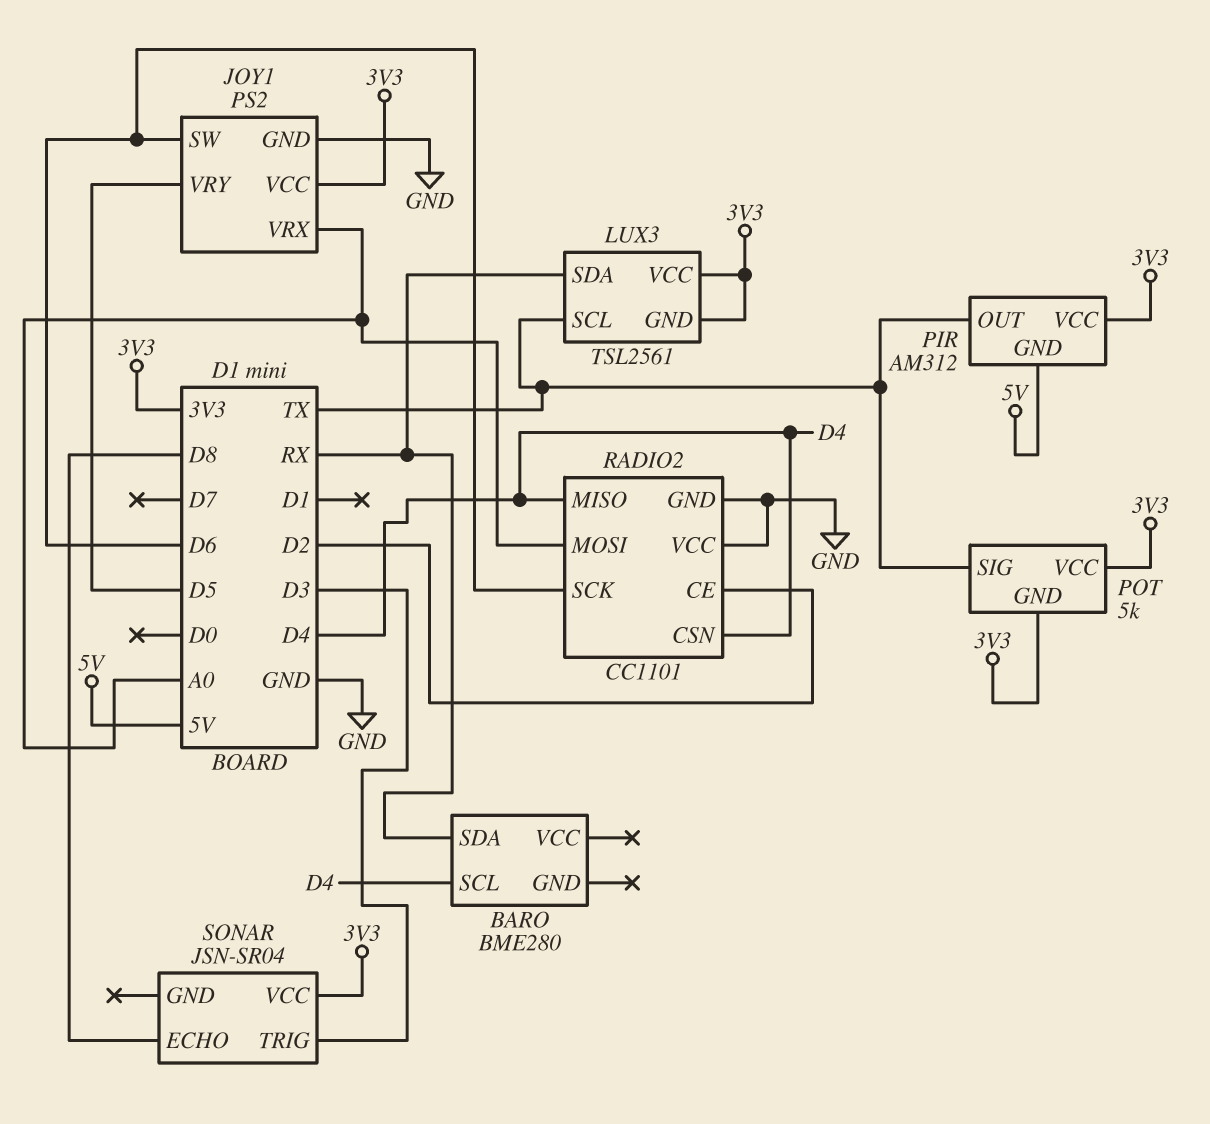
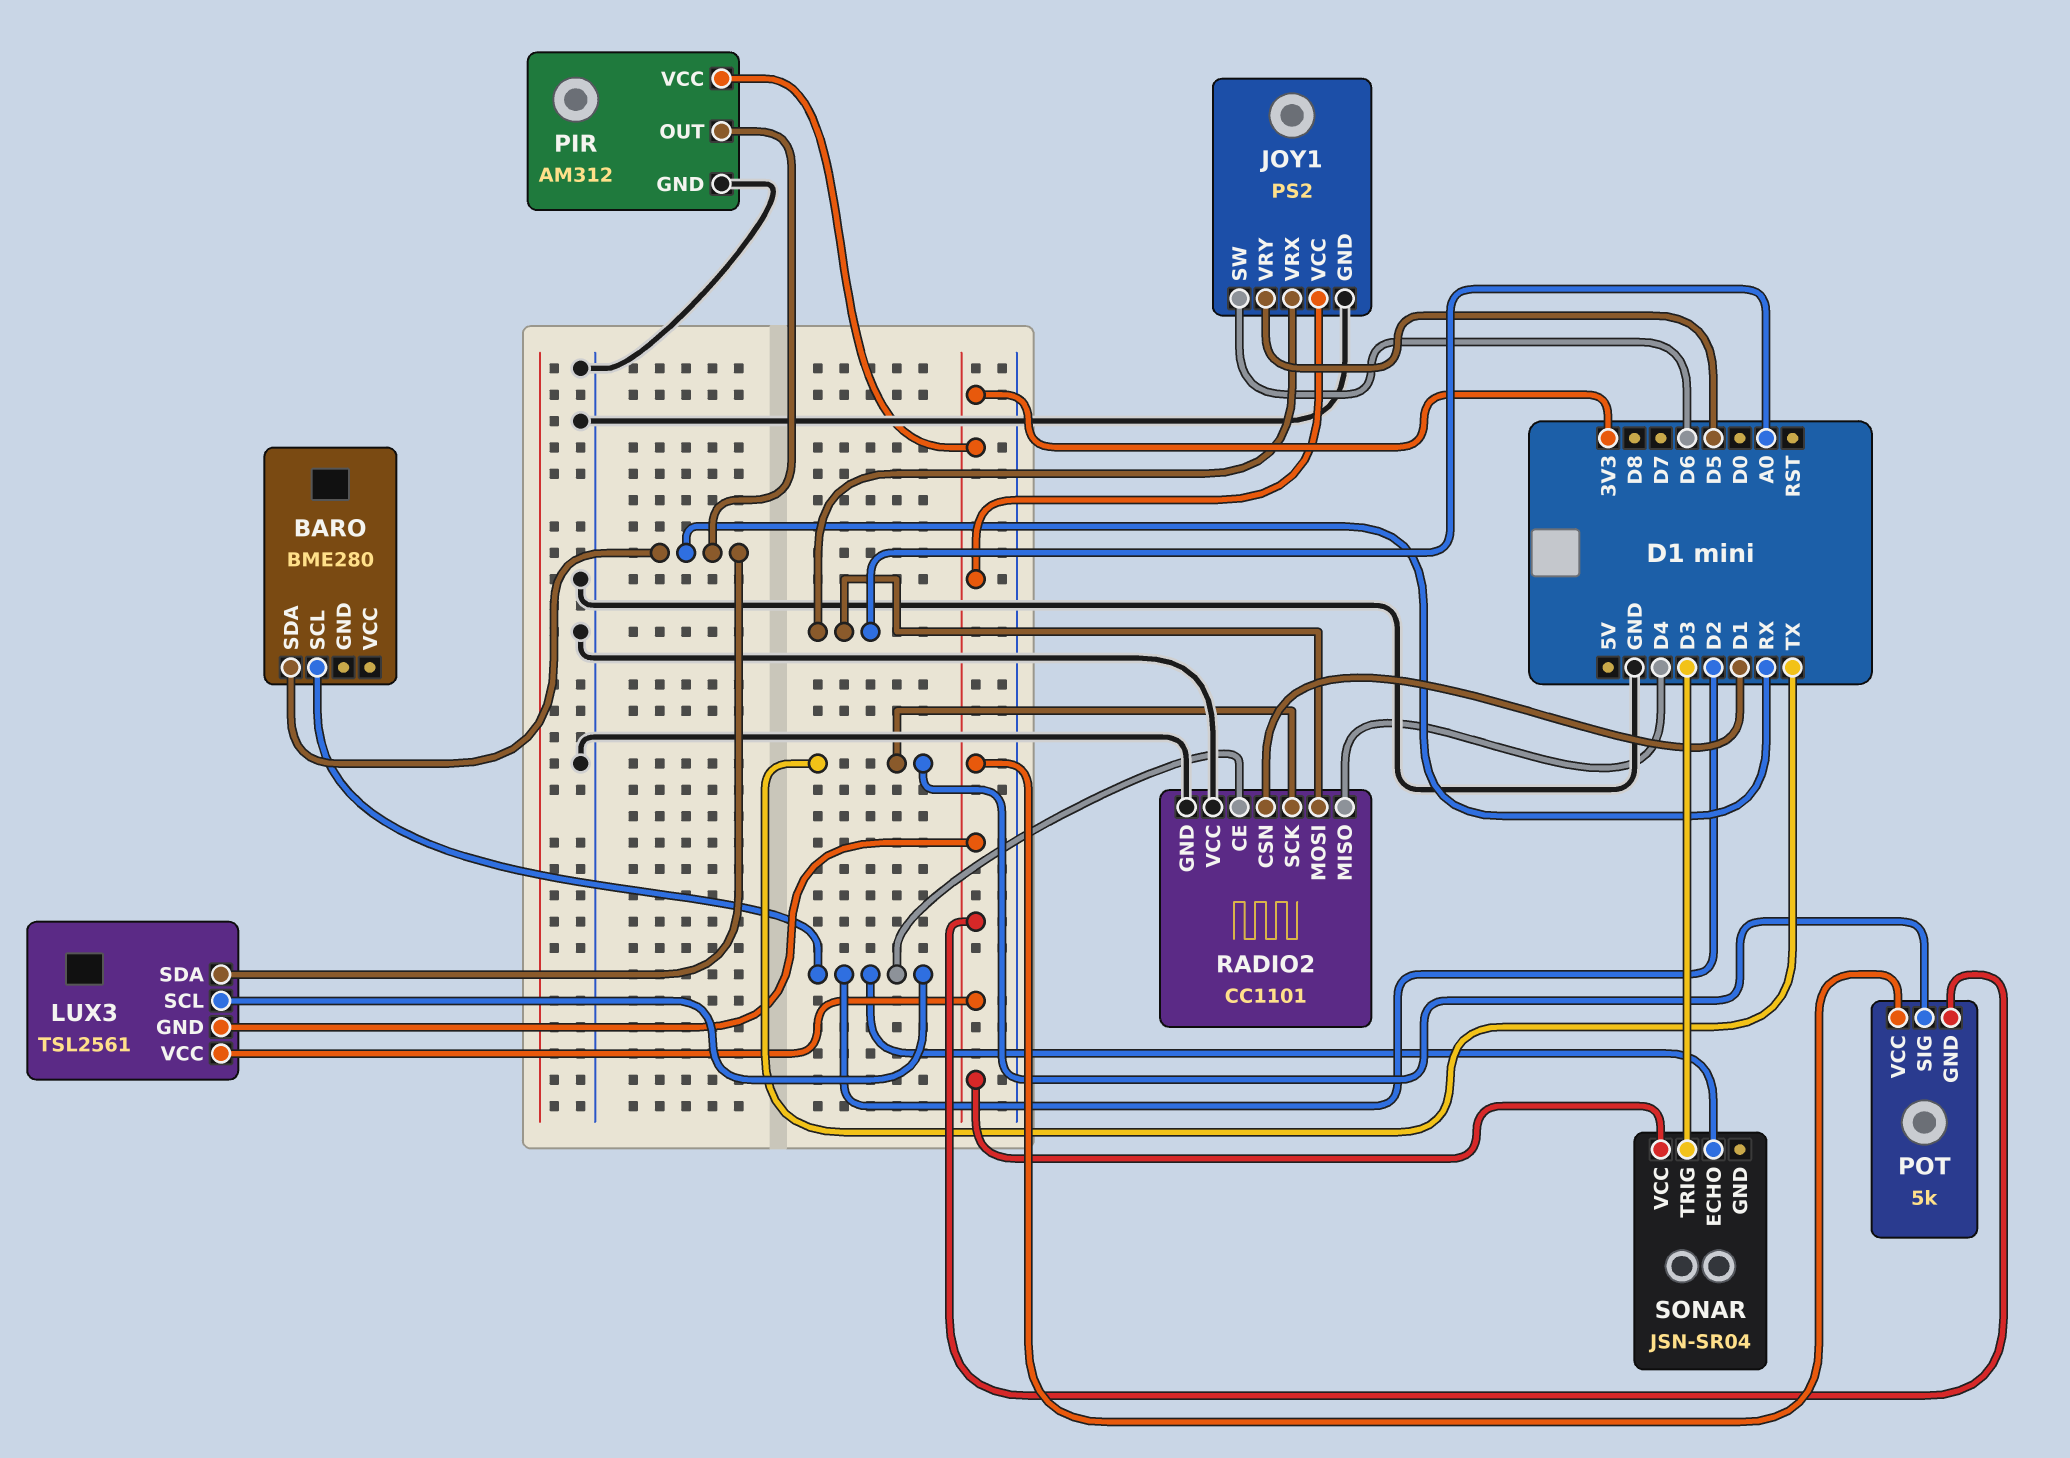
BARO pin SCL: D4 -> D2
LUX3 pin SCL: TX -> D2
PIR pin GND: 5V -> GND
PIR pin OUT: TX -> RX
RADIO2 pin CSN: D4 -> D1
RADIO2 pin SCK: D6 -> TX
SONAR pin ECHO: D8 -> D2

